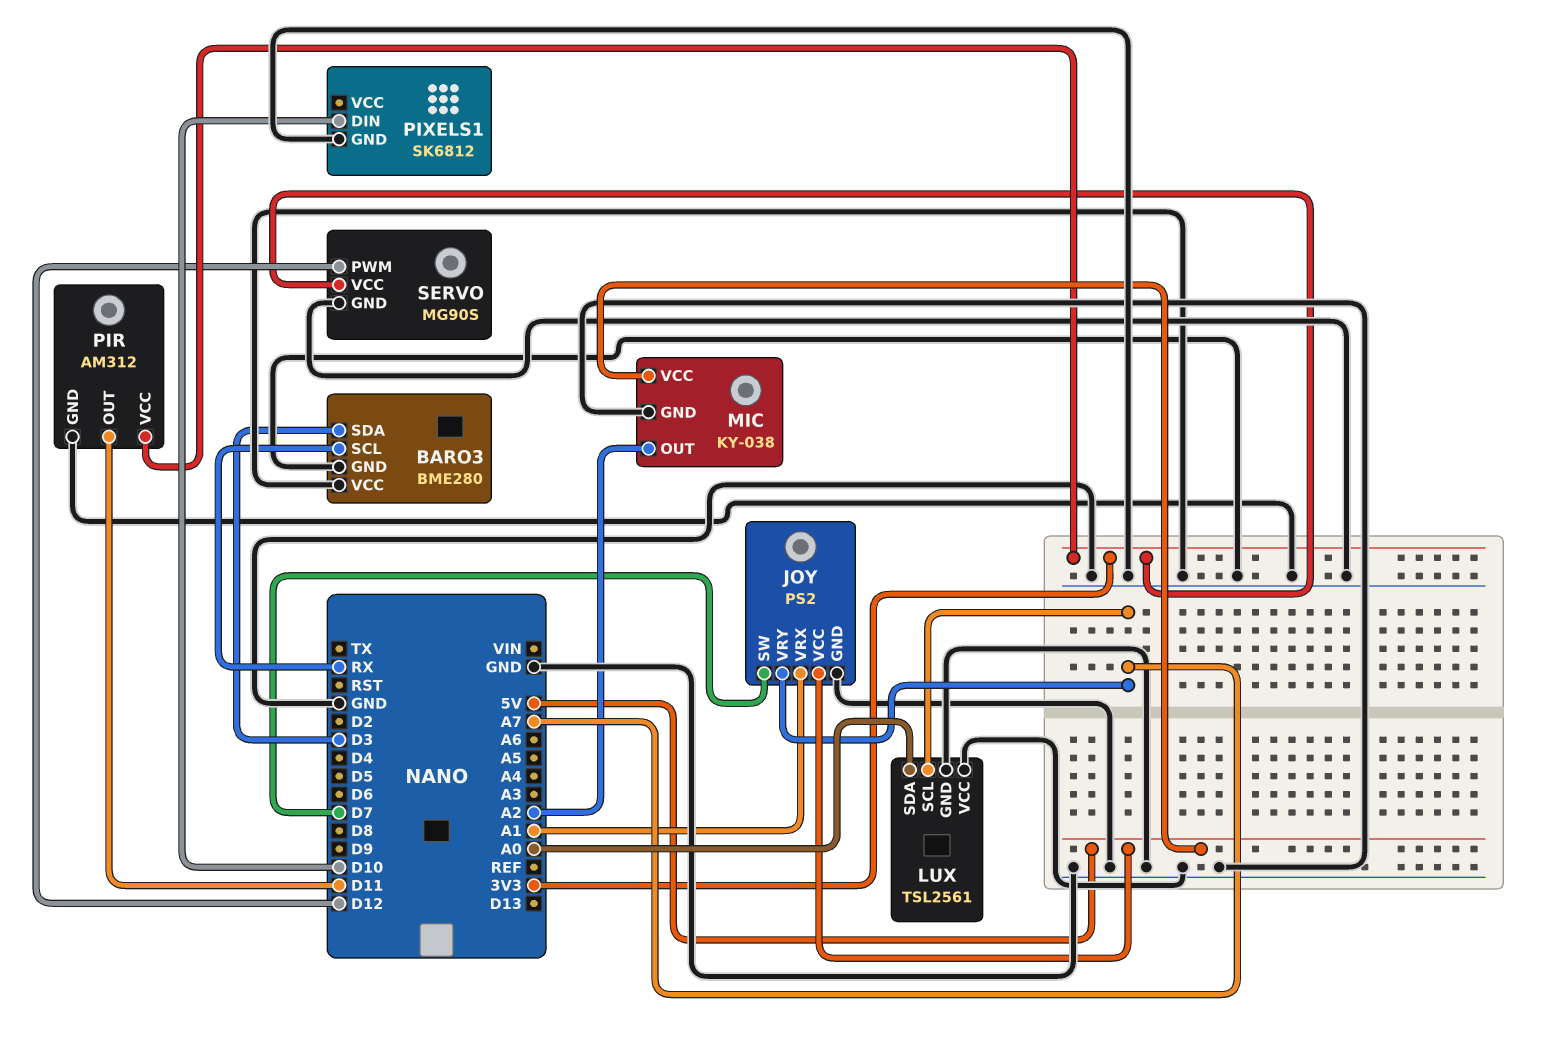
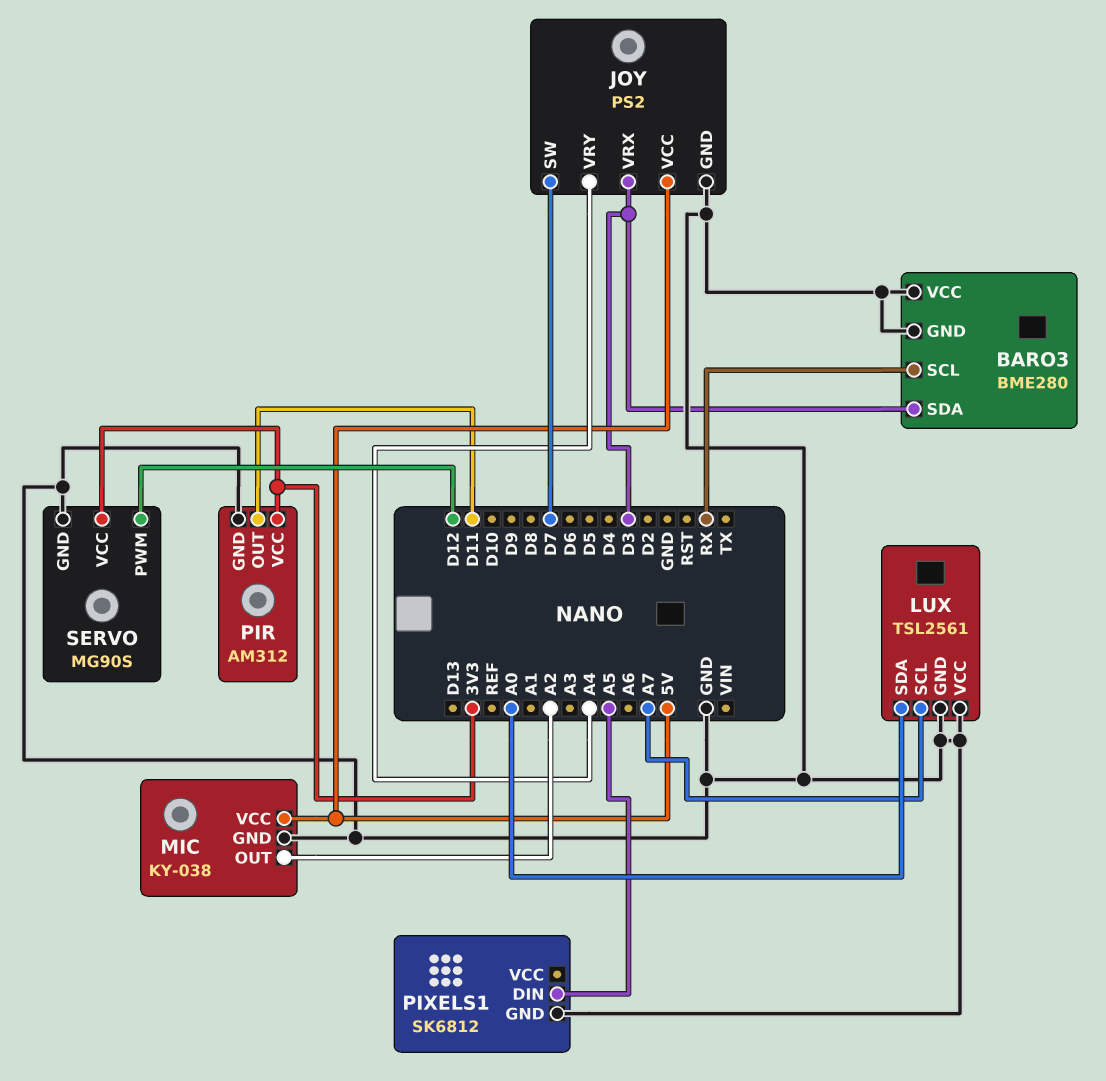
JOY pin VRX: A1 -> D3
JOY pin VRY: A7 -> A4
PIXELS1 pin DIN: D10 -> A5

